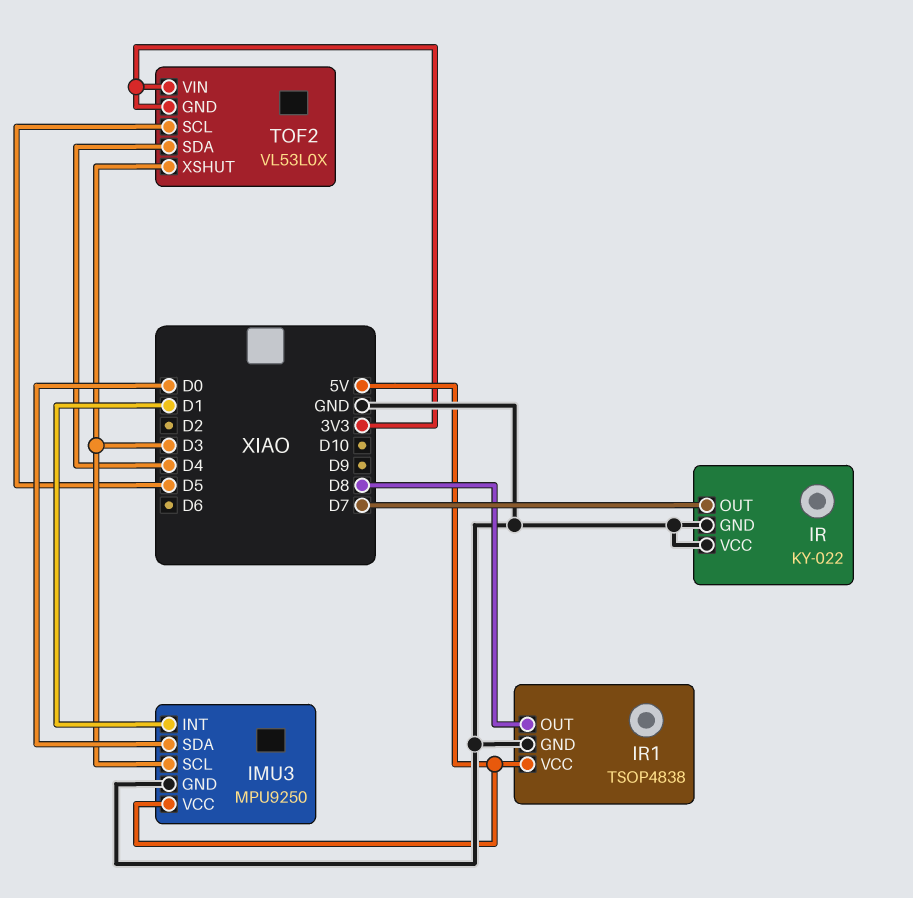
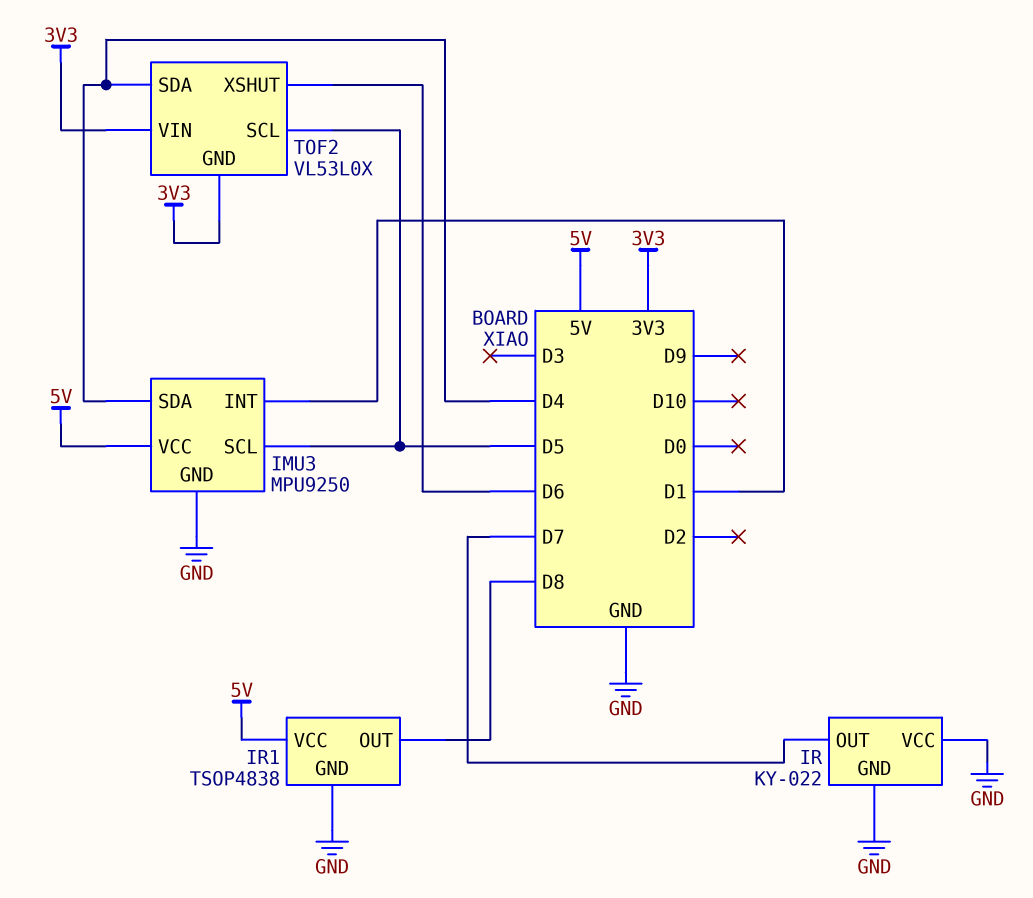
IMU3 pin SCL: D3 -> D5
IMU3 pin SDA: D0 -> D4
TOF2 pin XSHUT: D3 -> D6

